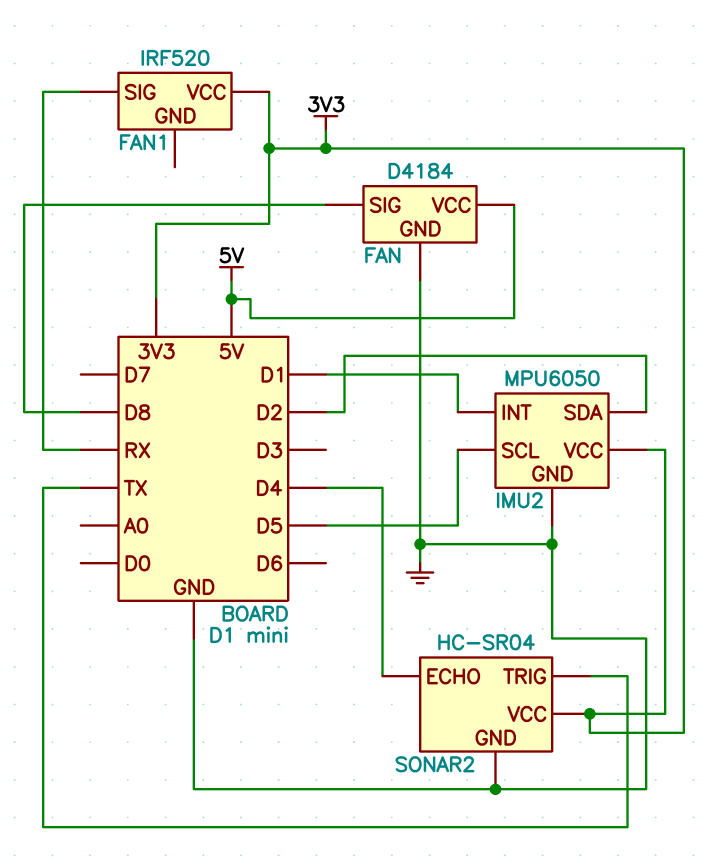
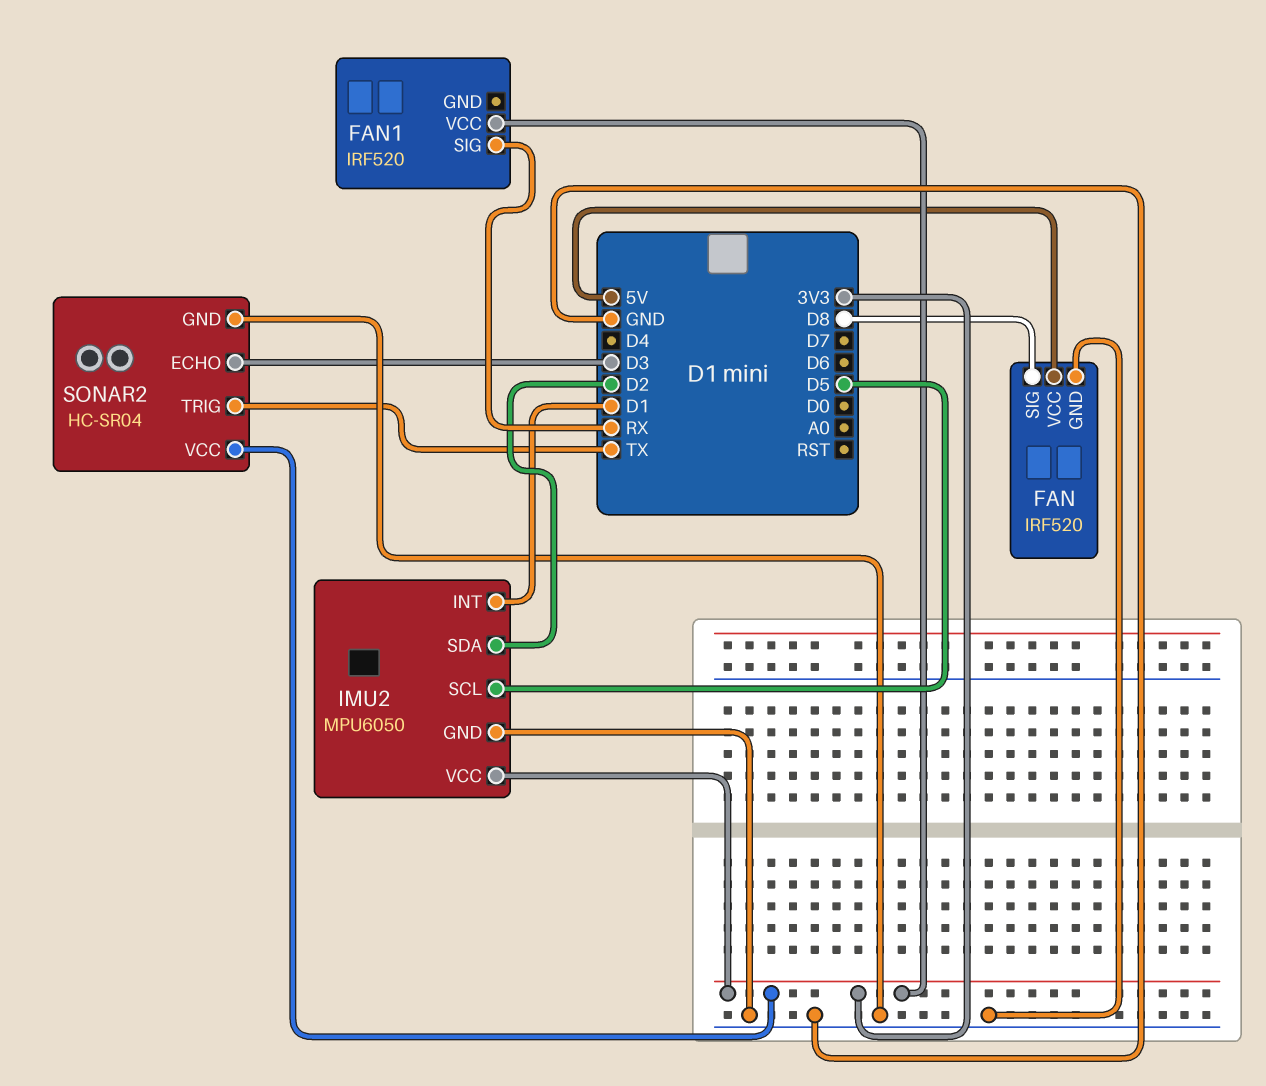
FAN: D4184 -> IRF520
SONAR2 pin ECHO: D4 -> D3

